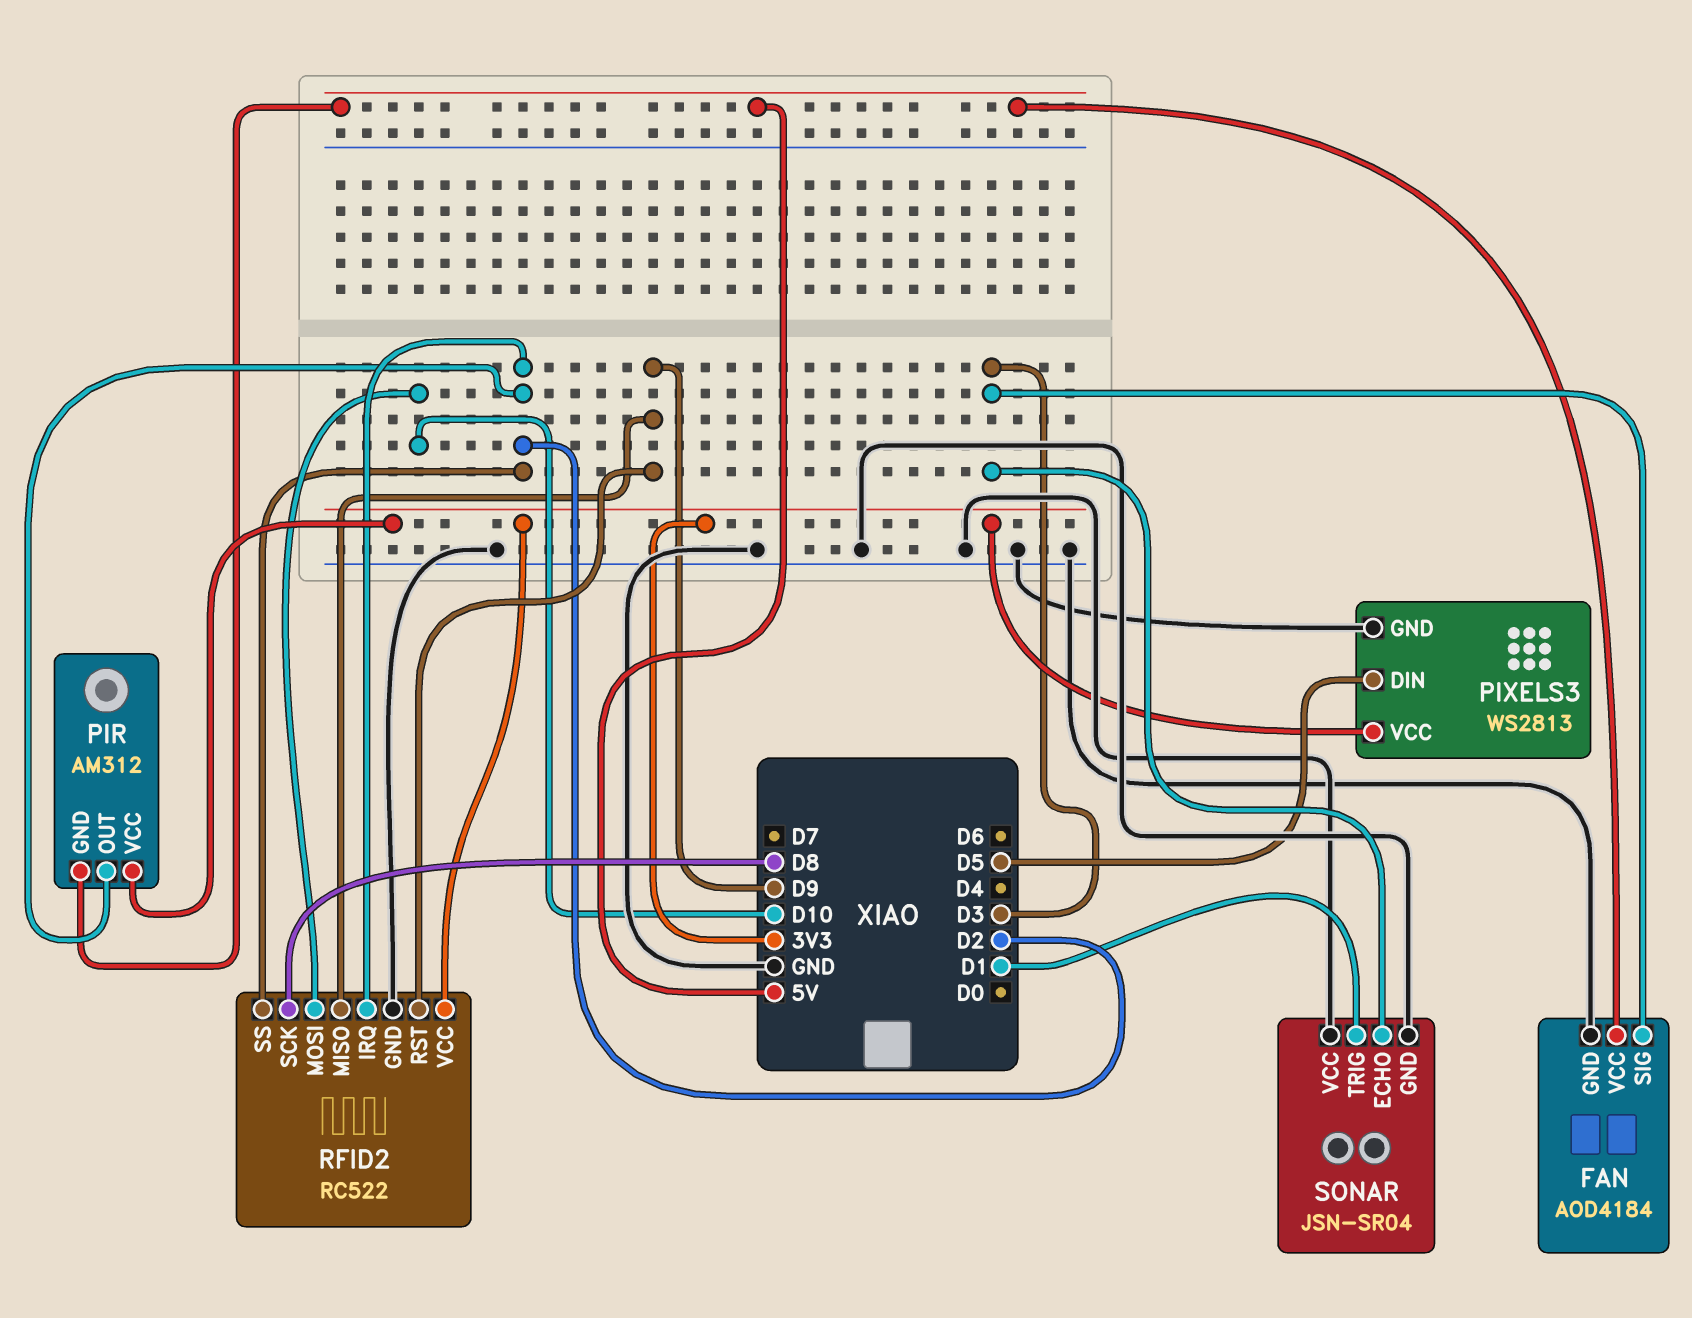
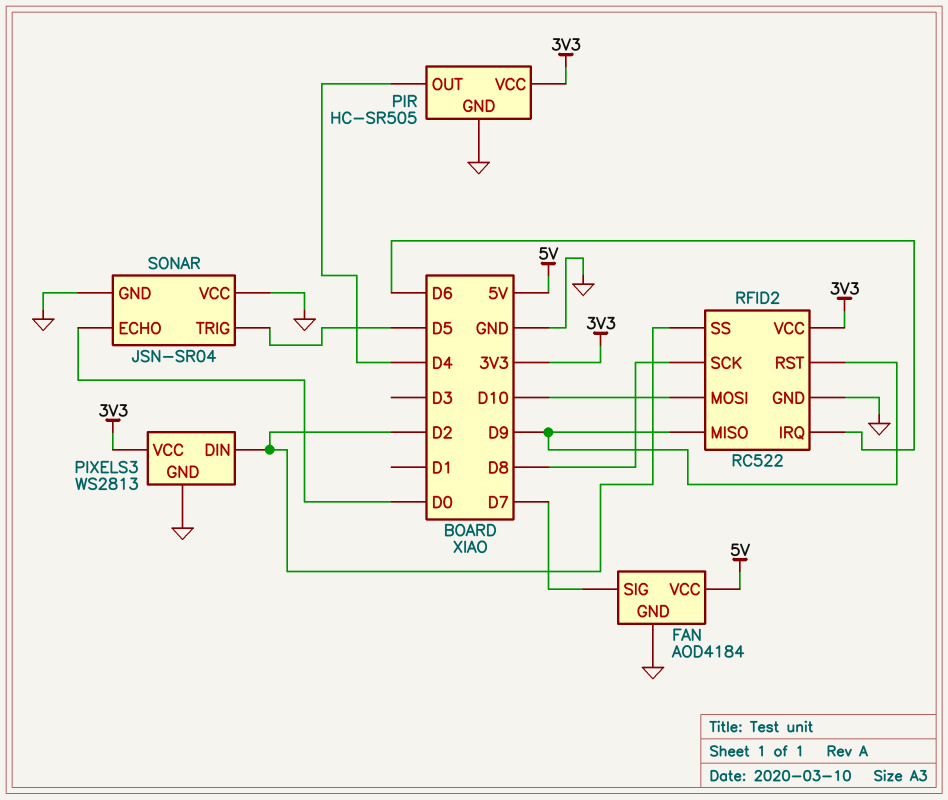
FAN pin SIG: D3 -> D7
PIR: AM312 -> HC-SR505
PIR pin GND: 5V -> GND
PIR pin OUT: D2 -> D4
PIXELS3 pin DIN: D5 -> D2
RFID2 pin IRQ: D2 -> D6
SONAR pin ECHO: D3 -> D0
SONAR pin TRIG: D1 -> D5

